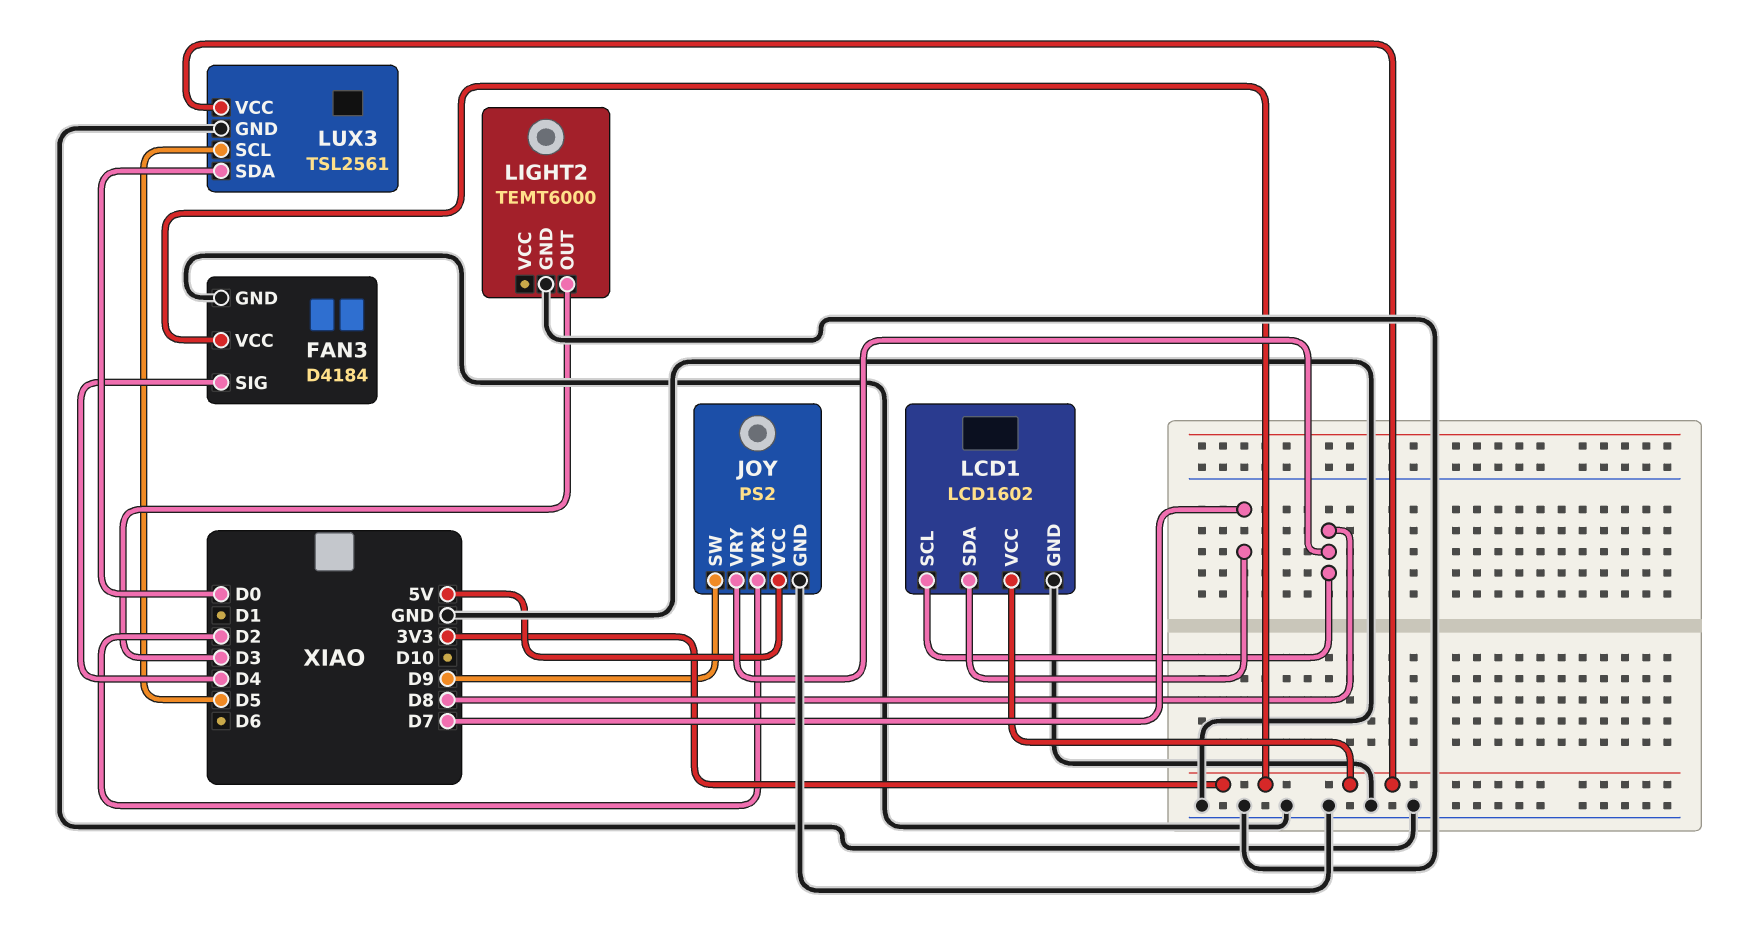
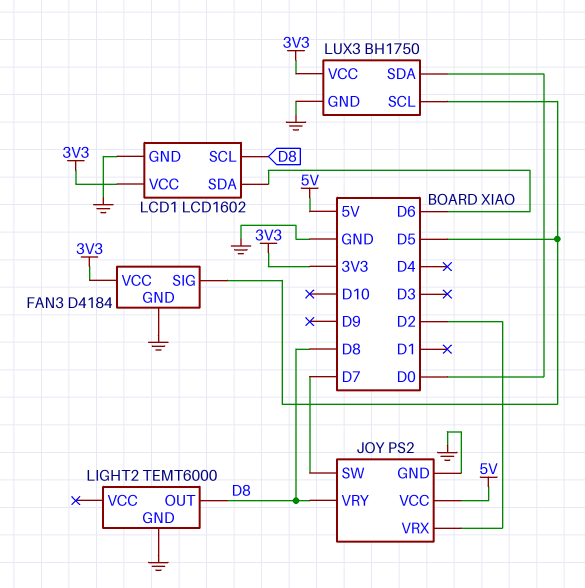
FAN3 pin SIG: D4 -> D5
JOY pin SW: D9 -> D7
LCD1 pin SDA: D7 -> D6
LIGHT2 pin OUT: D3 -> D8
LUX3: TSL2561 -> BH1750

